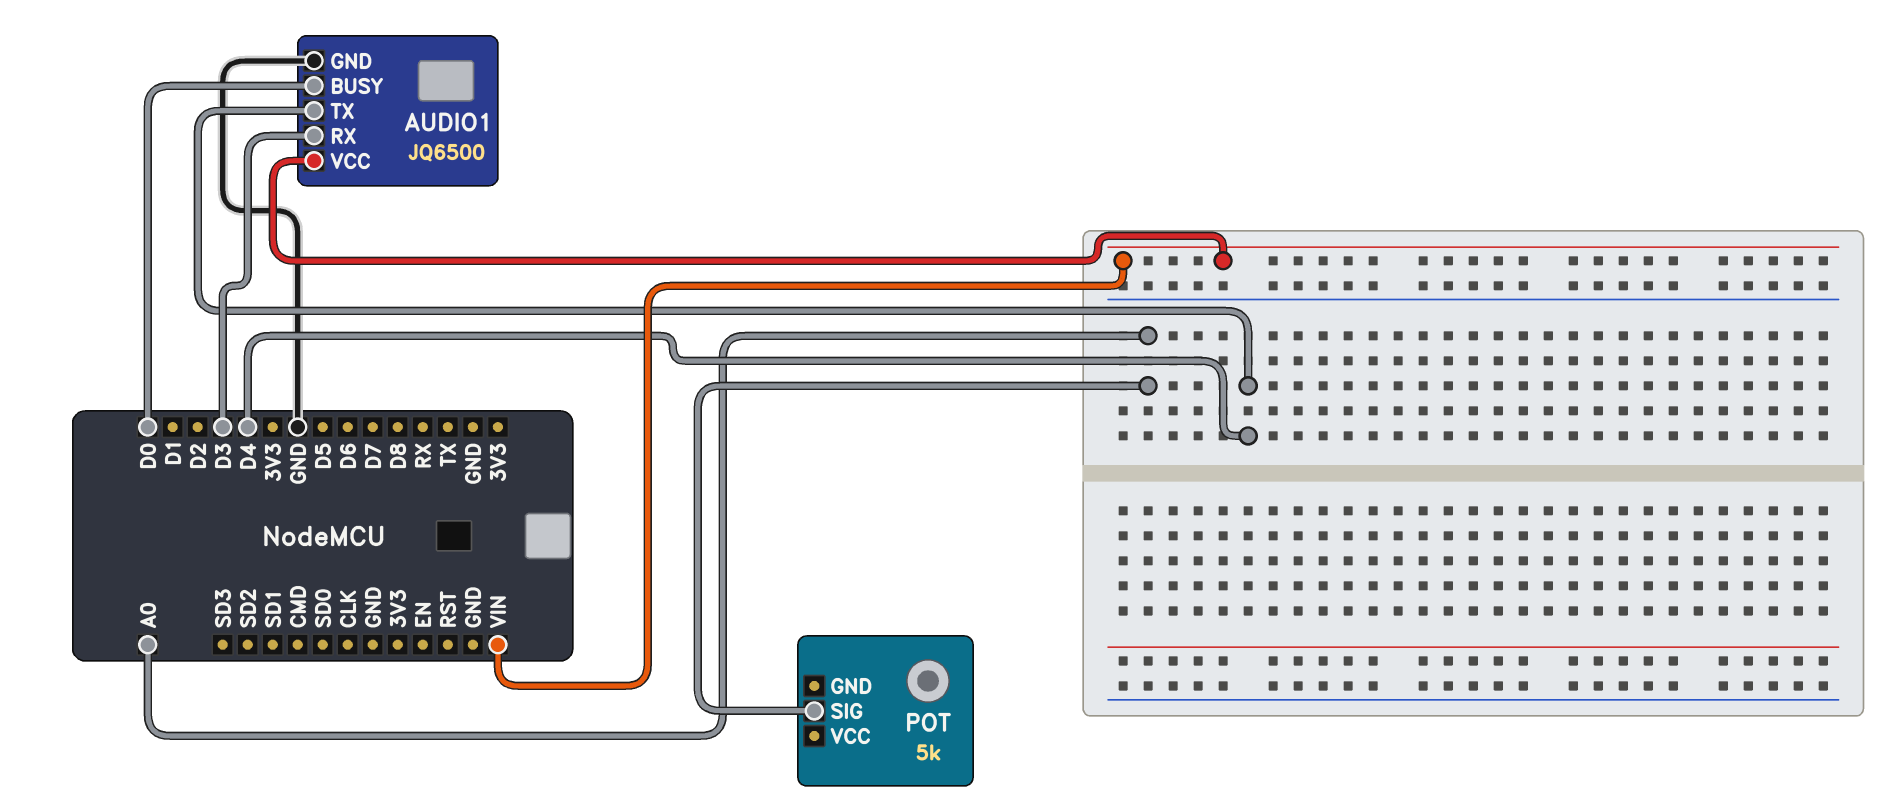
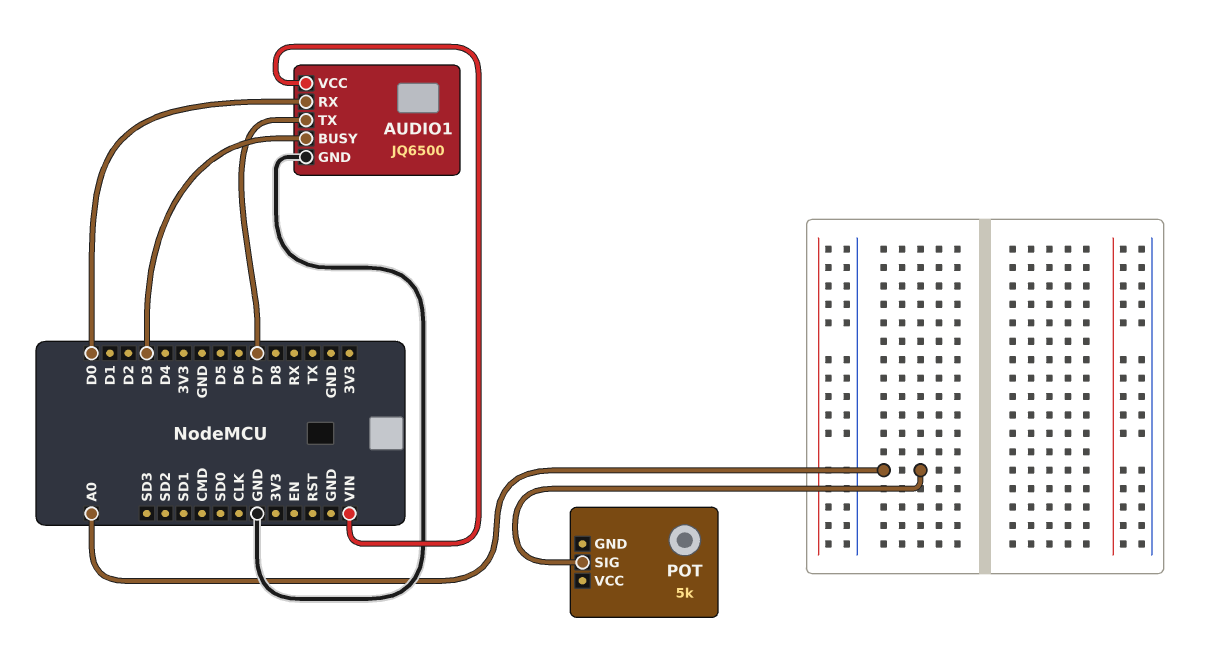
AUDIO1 pin BUSY: D0 -> D3
AUDIO1 pin RX: D3 -> D0
AUDIO1 pin TX: D4 -> D7

